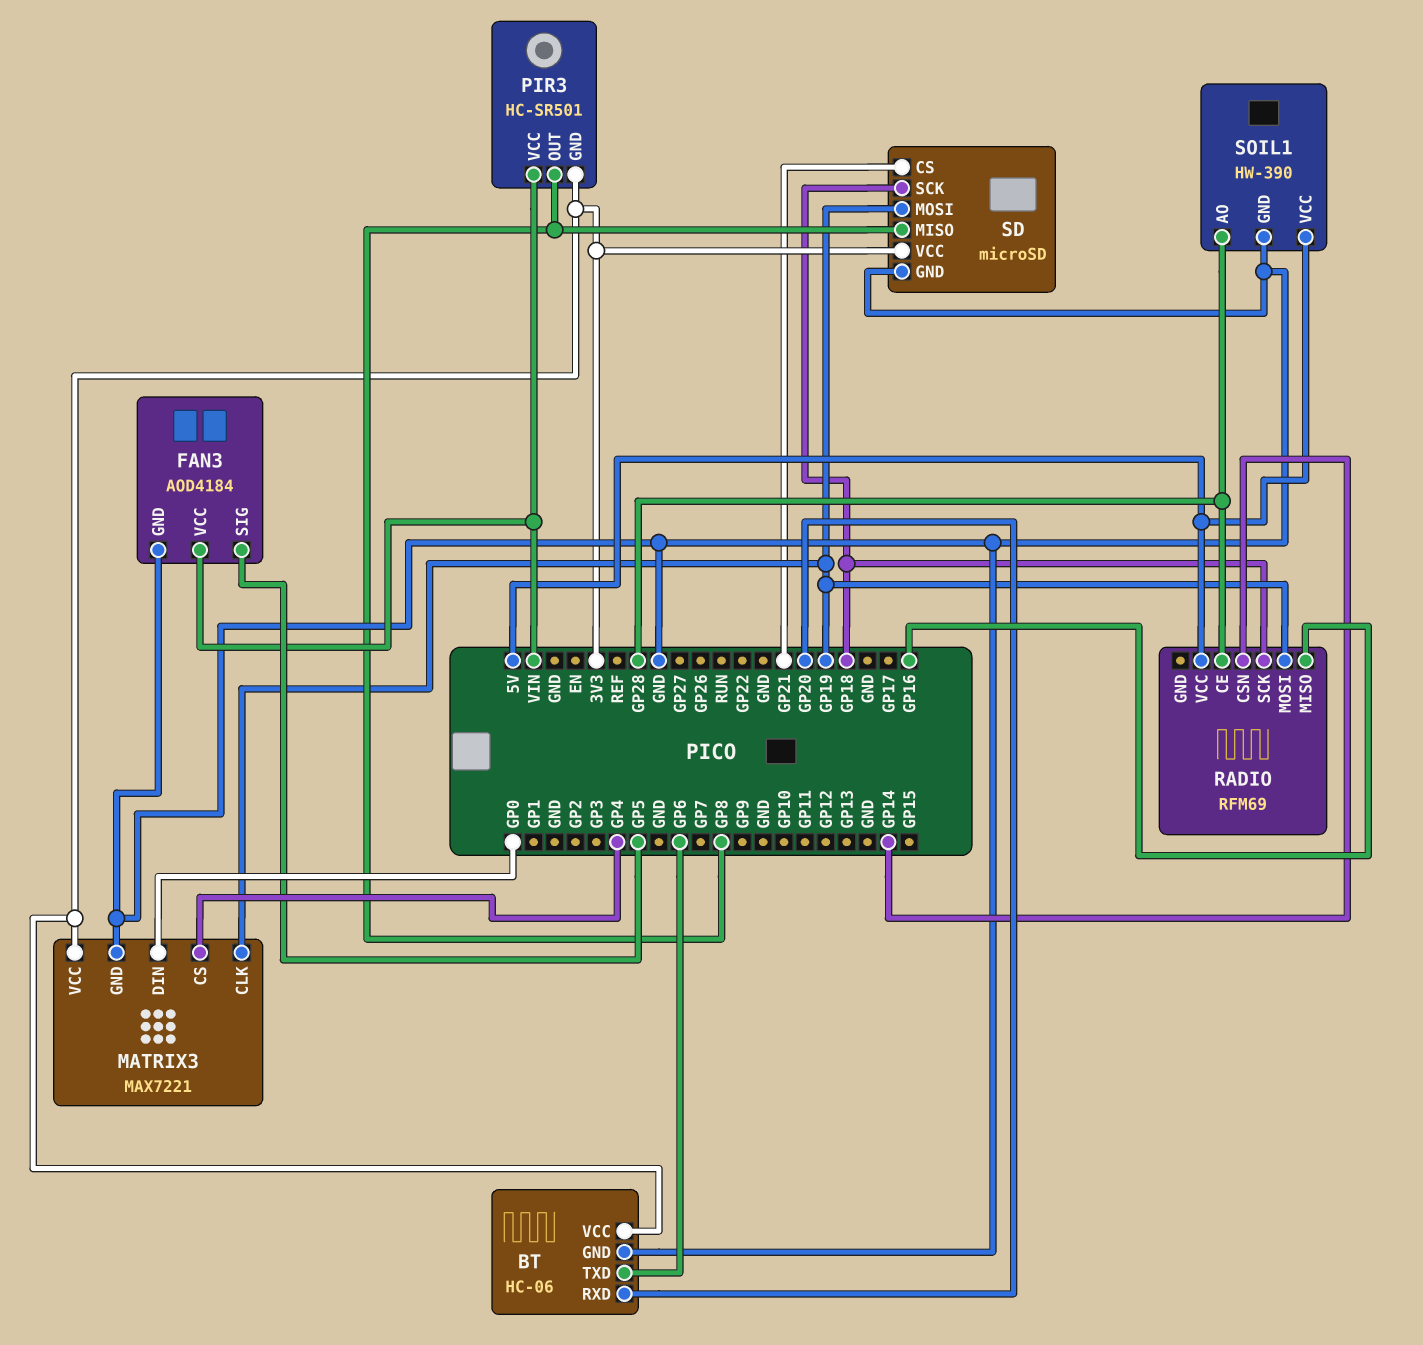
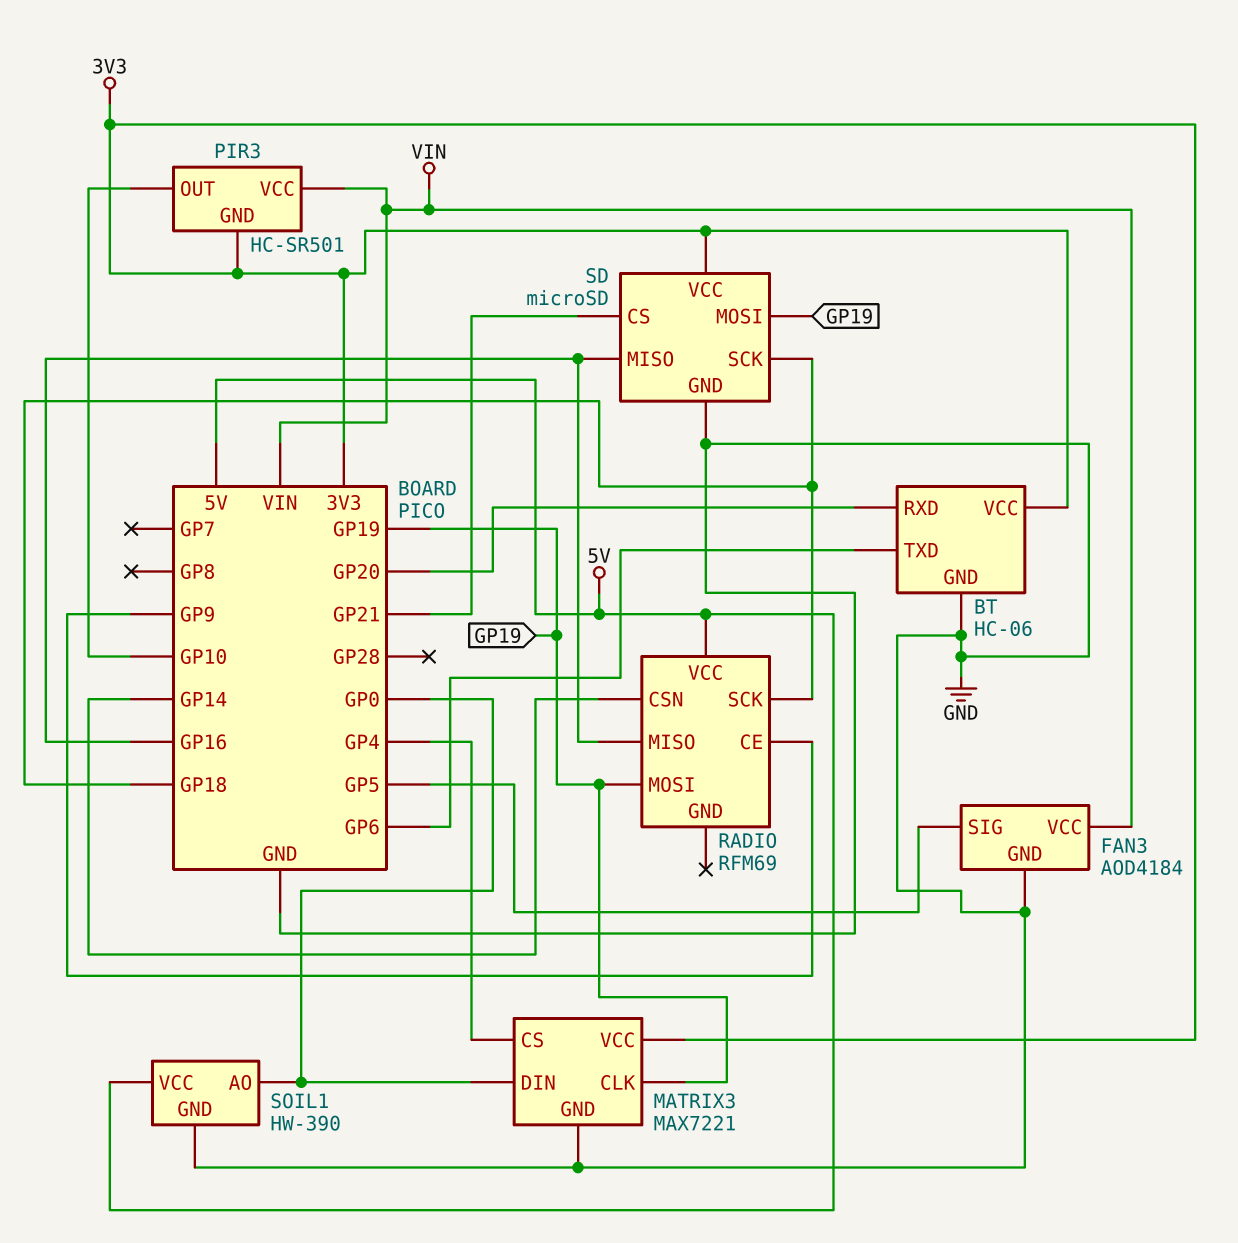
PIR3 pin OUT: GP8 -> GP10
RADIO pin CE: GP28 -> GP9
SD pin MISO: GP8 -> GP16
SOIL1 pin AO: GP28 -> GP0

